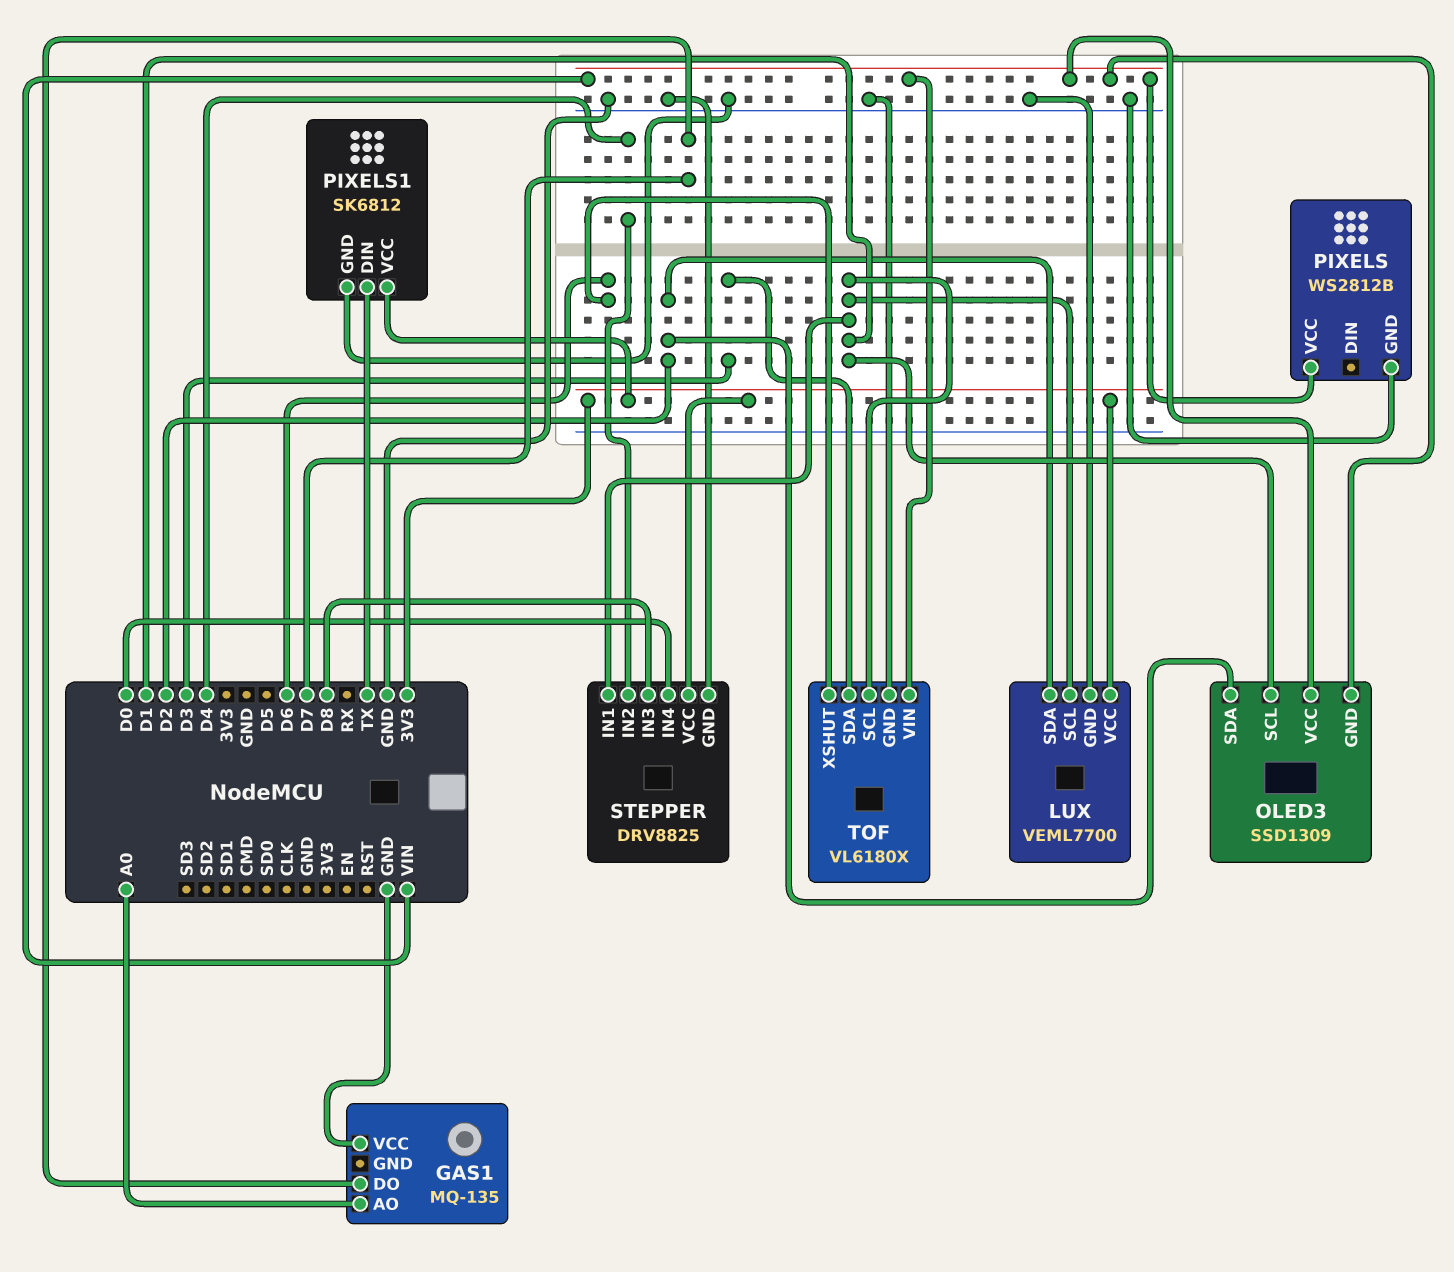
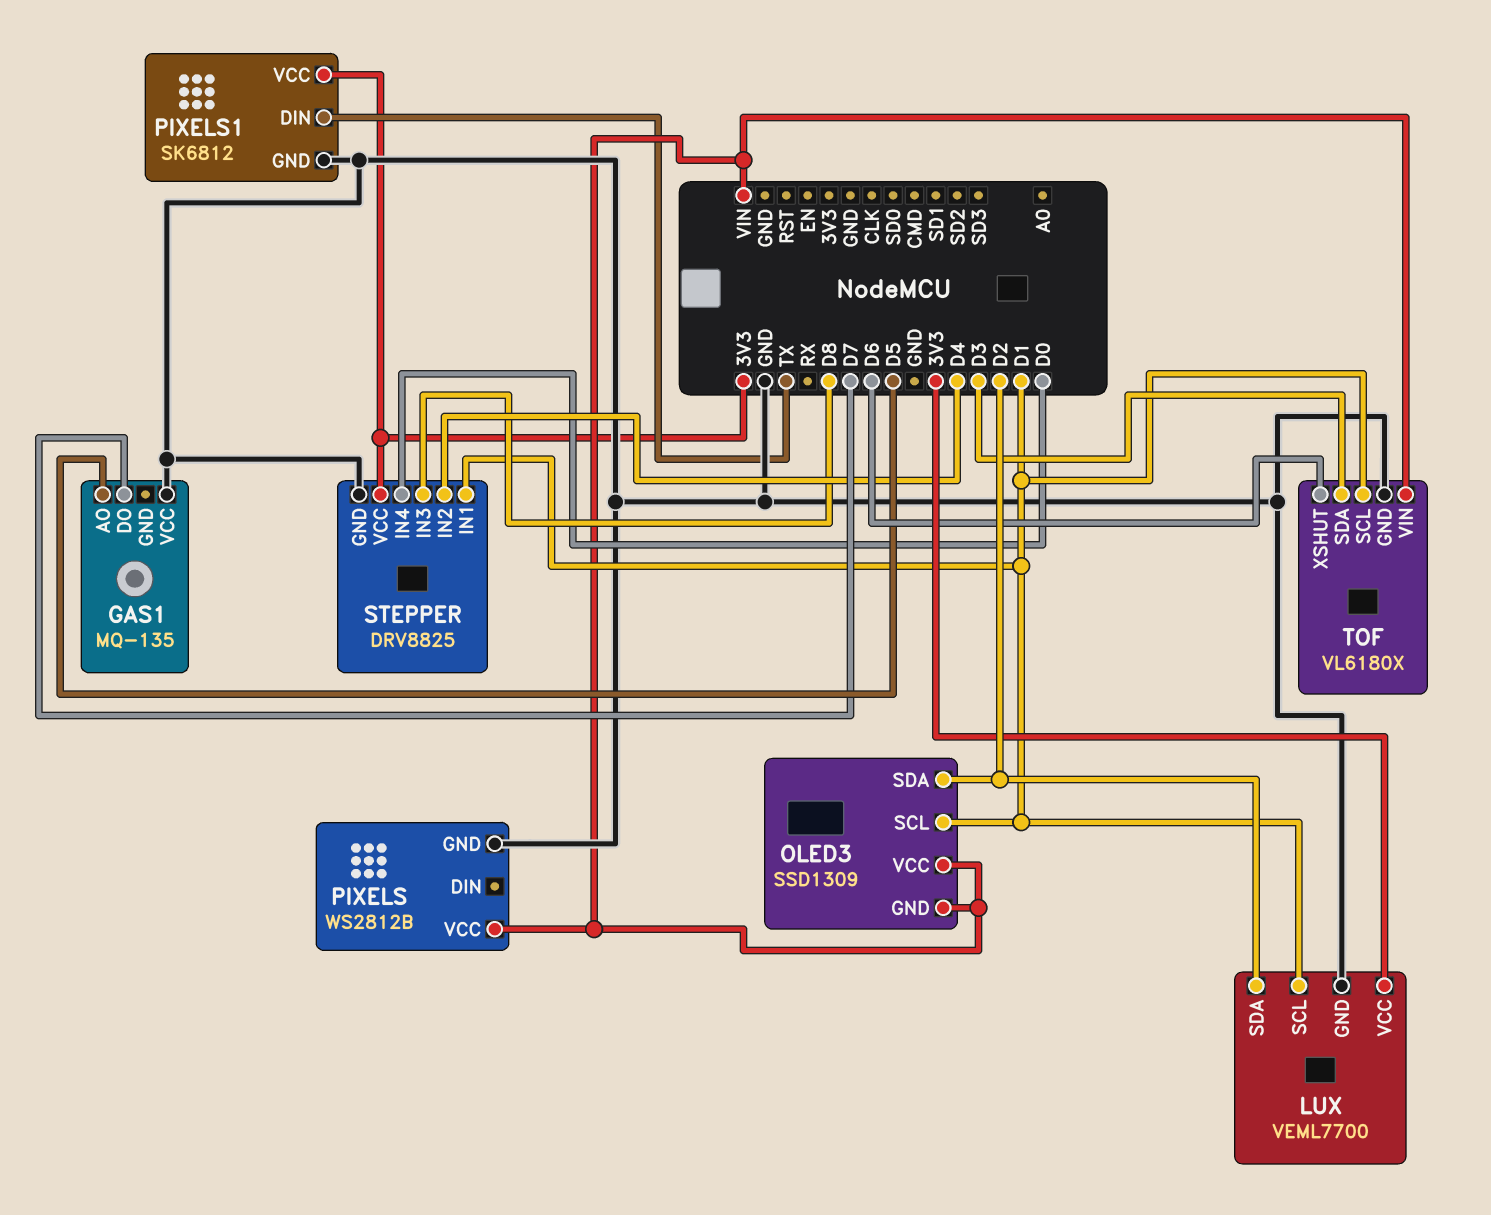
GAS1 pin AO: A0 -> D5

